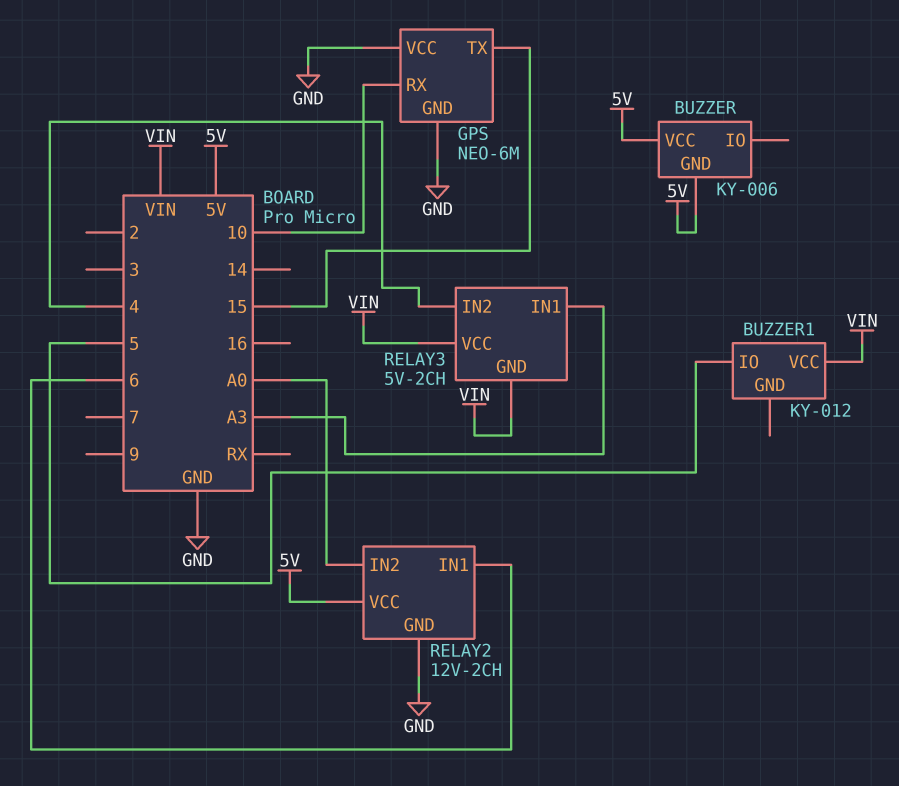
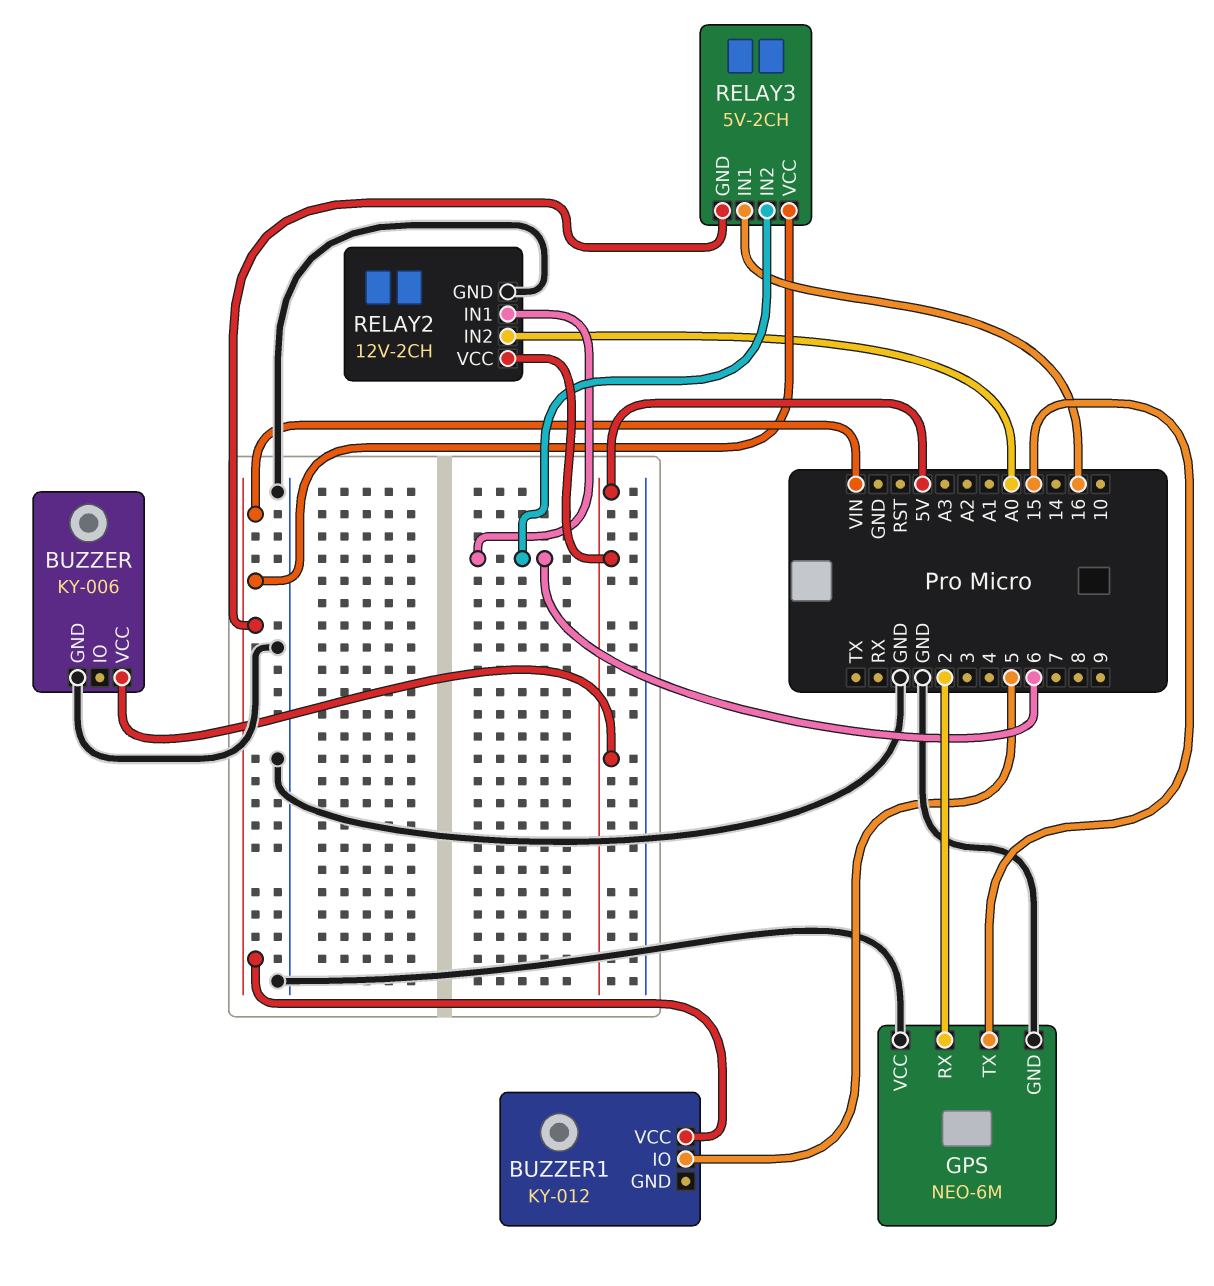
BUZZER pin GND: 5V -> GND
GPS pin RX: 10 -> 2
RELAY3 pin IN1: A3 -> 16
RELAY3 pin IN2: 4 -> 6

